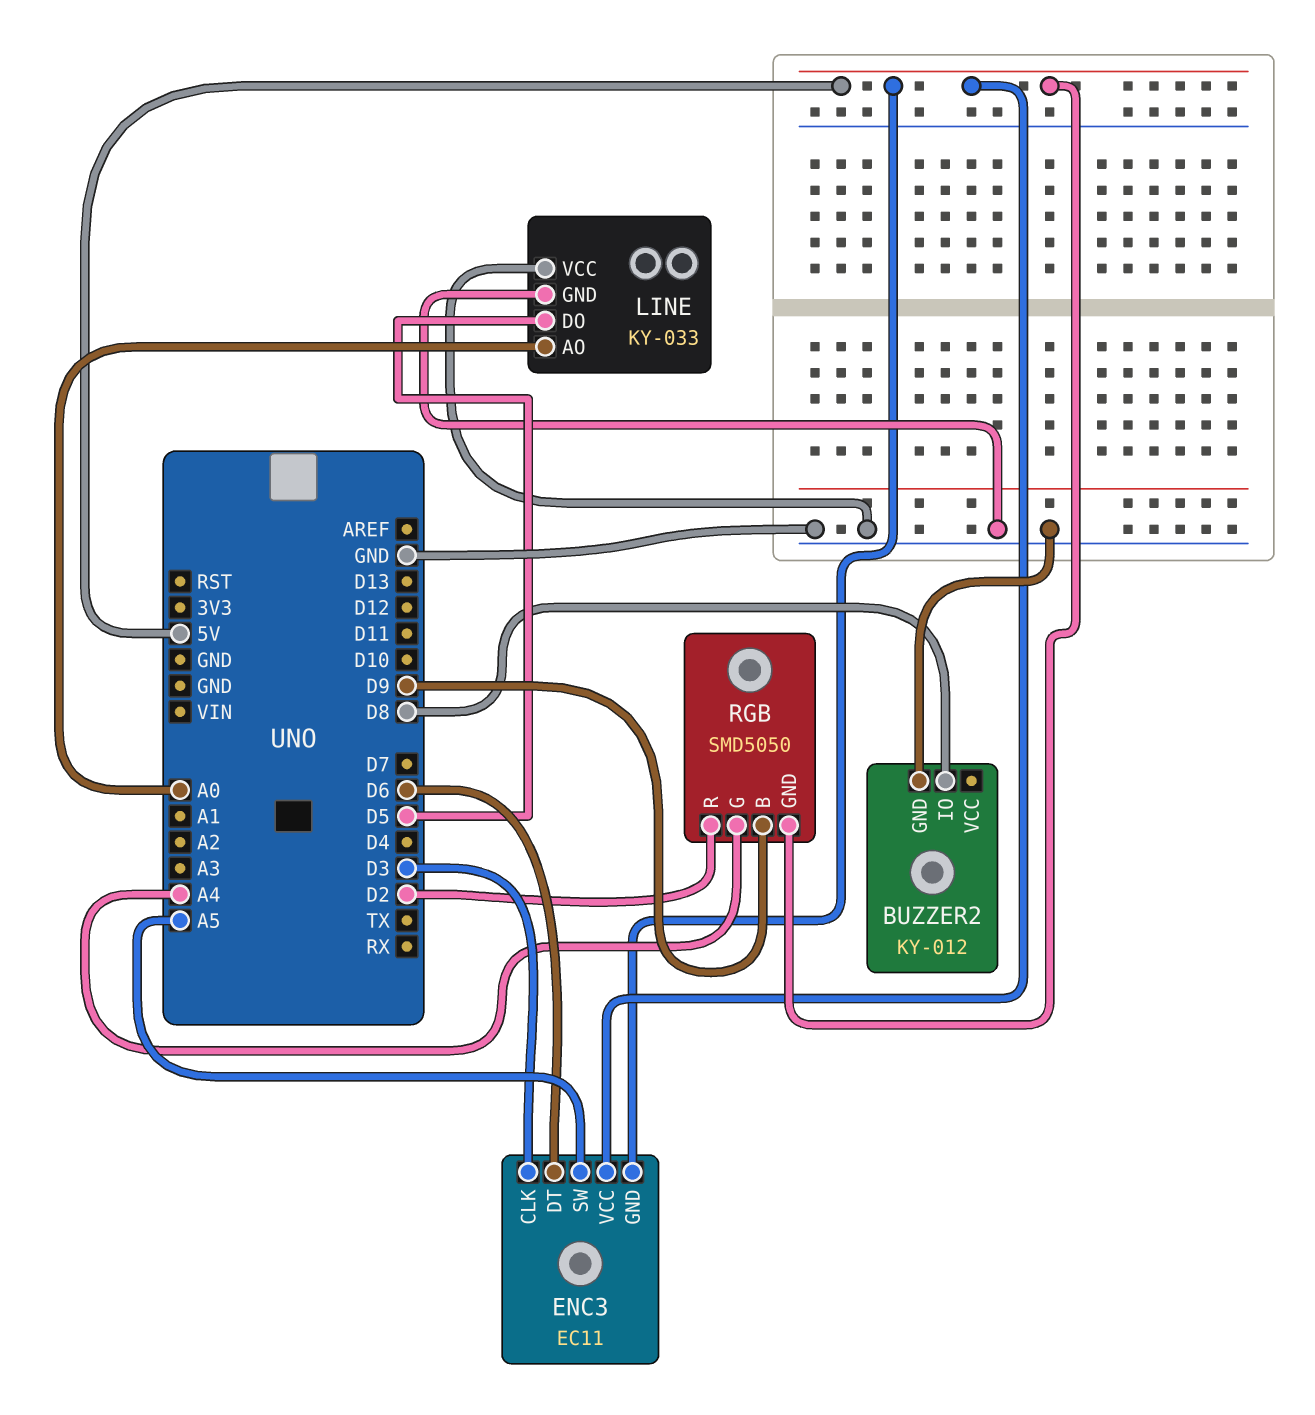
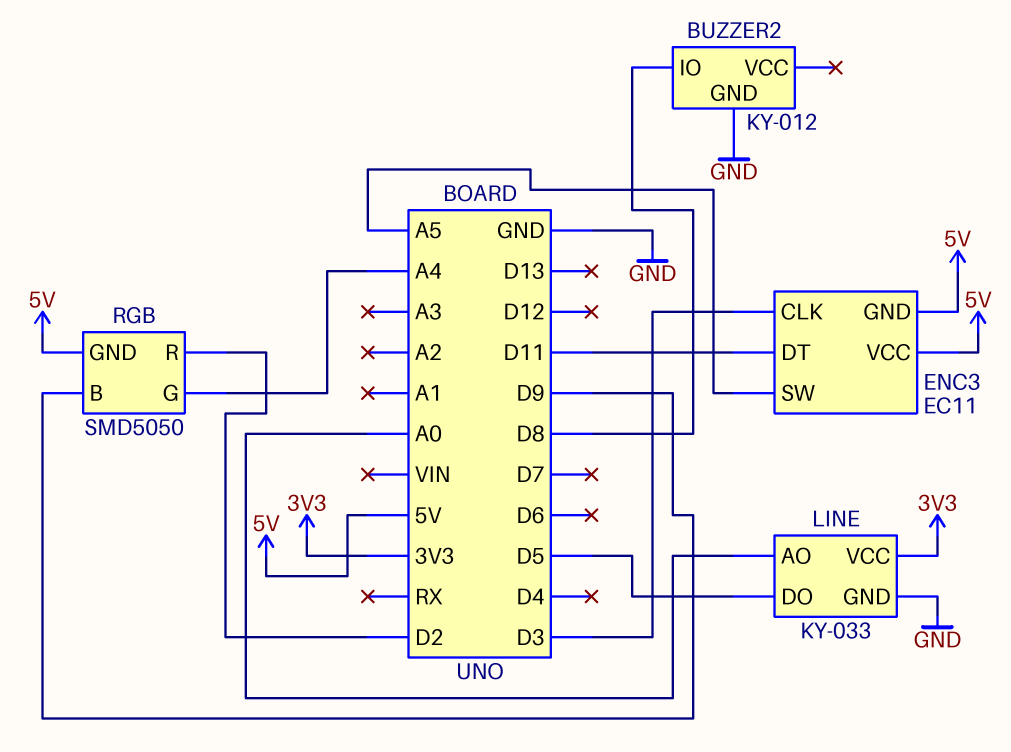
ENC3 pin DT: D6 -> D11
LINE pin VCC: GND -> 3V3

